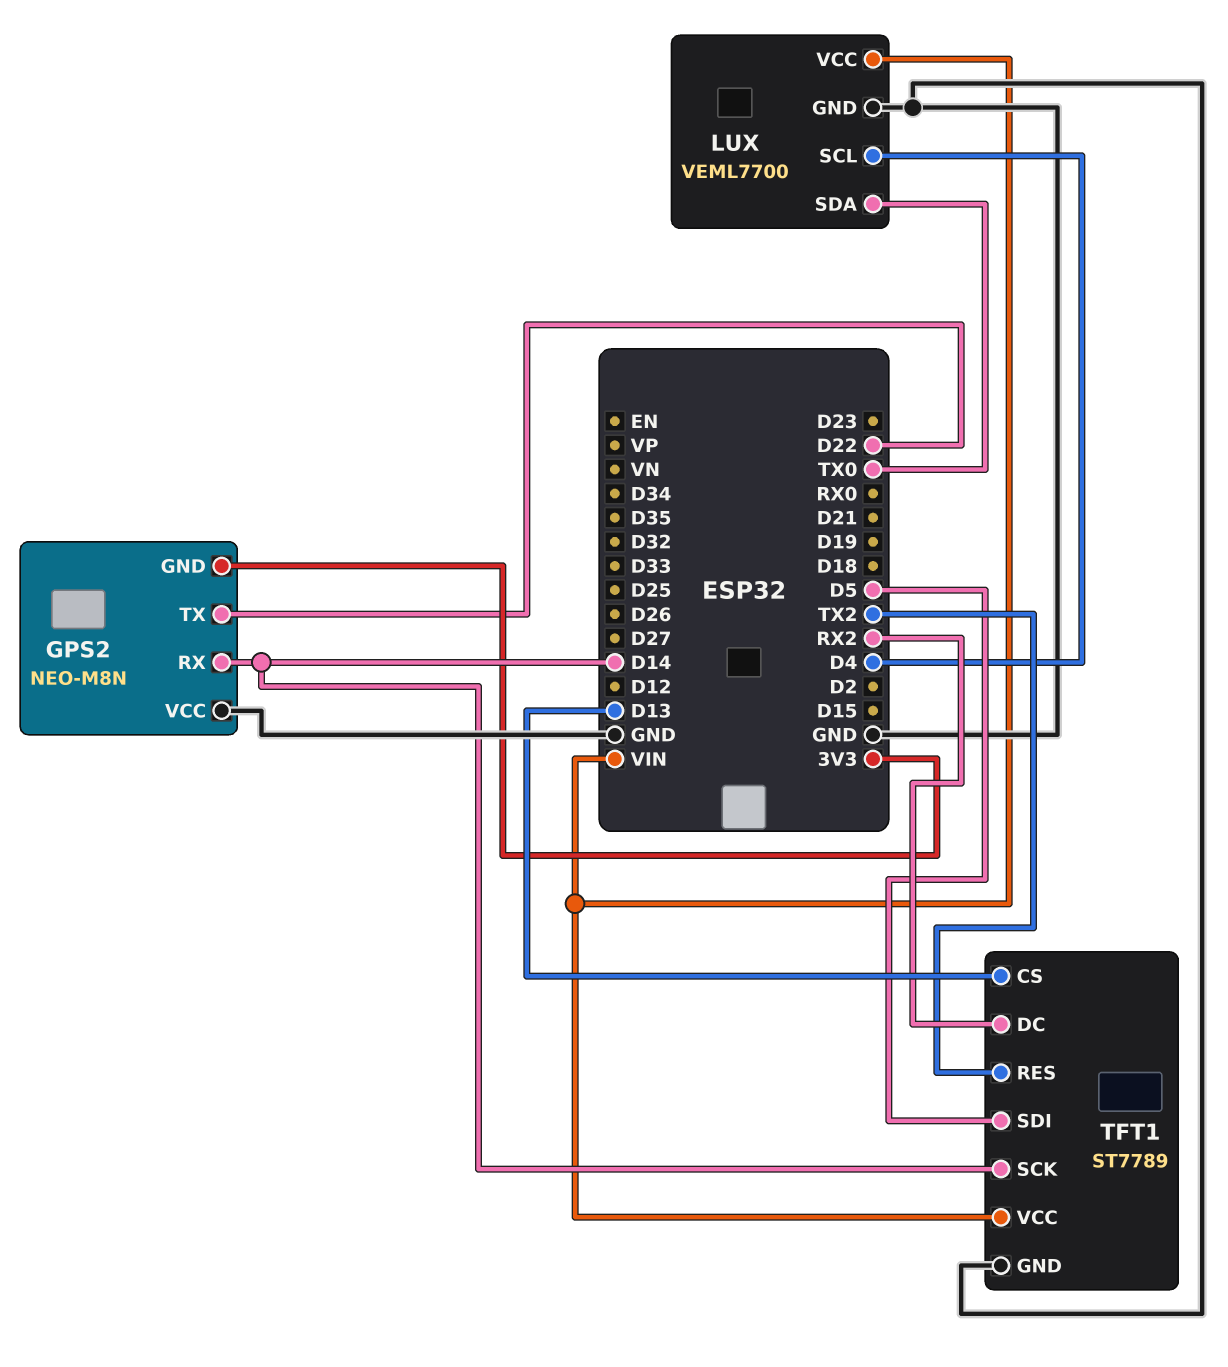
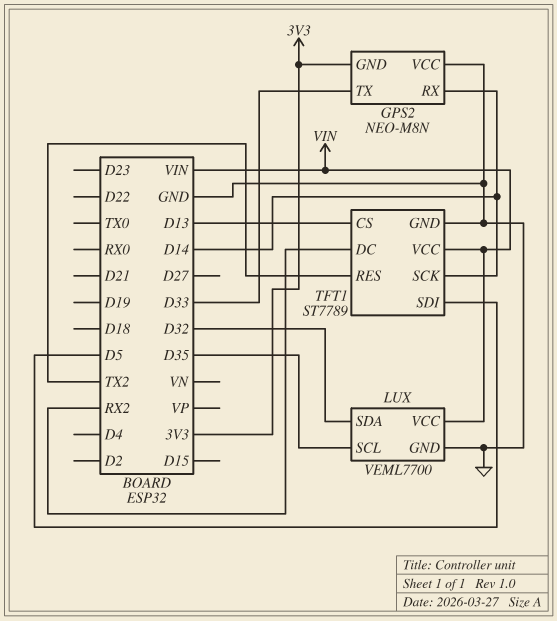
GPS2 pin TX: D22 -> D33
LUX pin SCL: D4 -> D35
LUX pin SDA: TX0 -> D32

